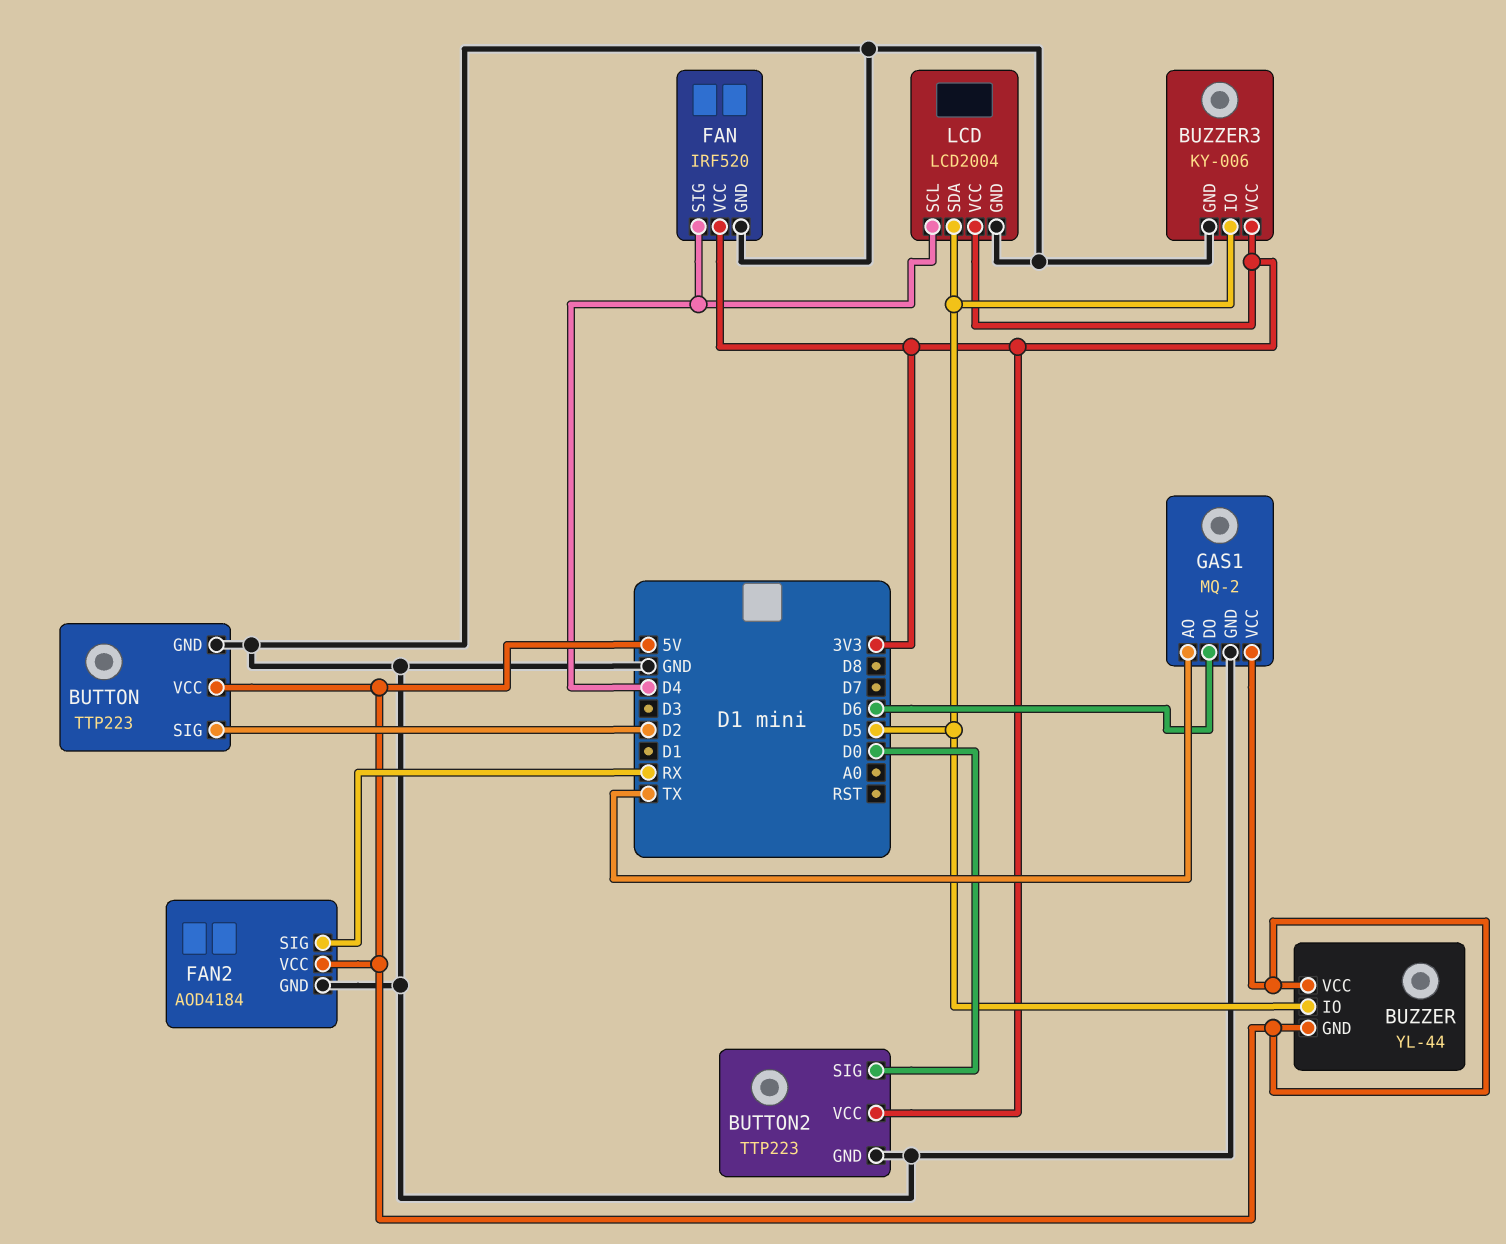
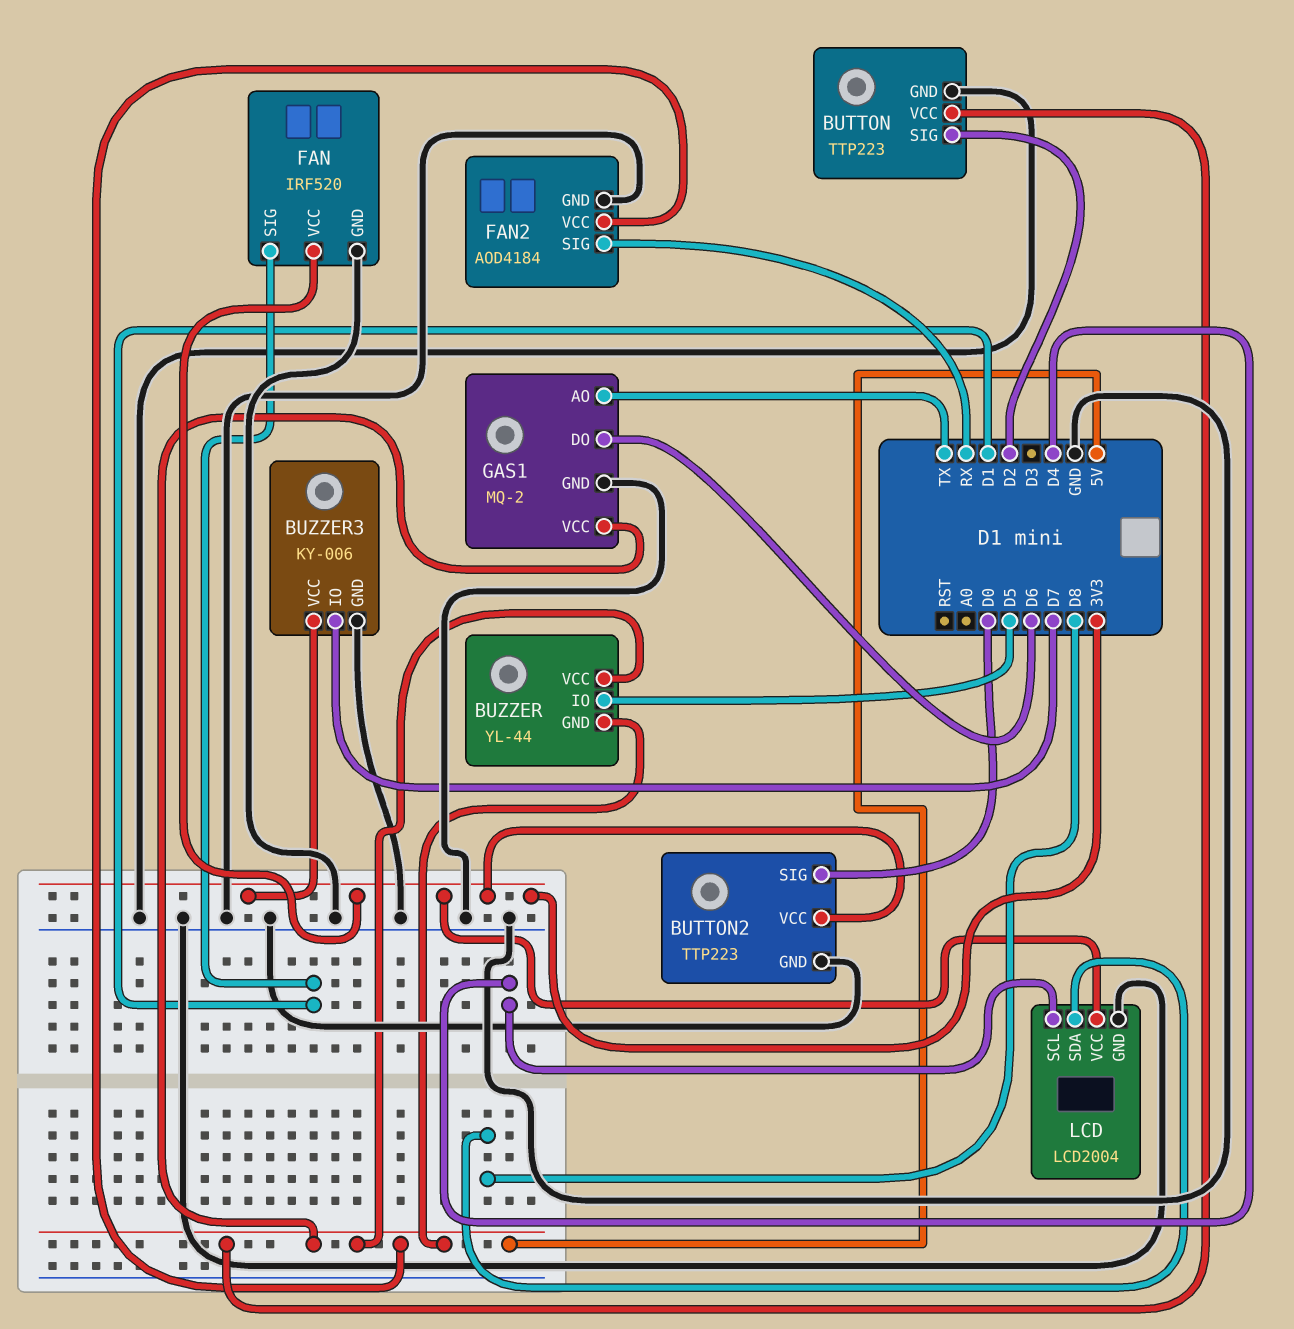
BUZZER3 pin IO: D5 -> D7
FAN pin SIG: D4 -> D1
LCD pin SDA: D5 -> D8

